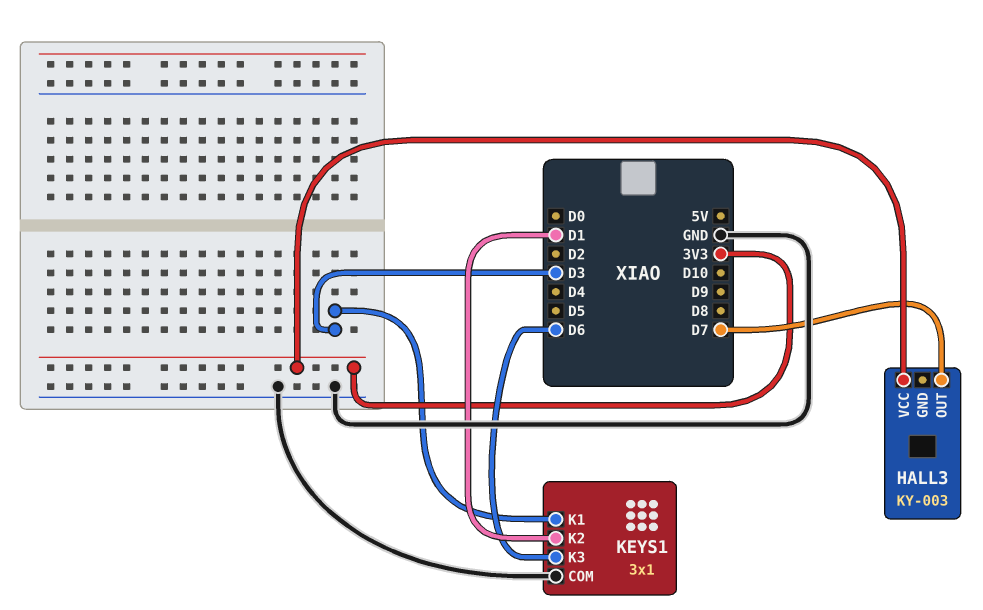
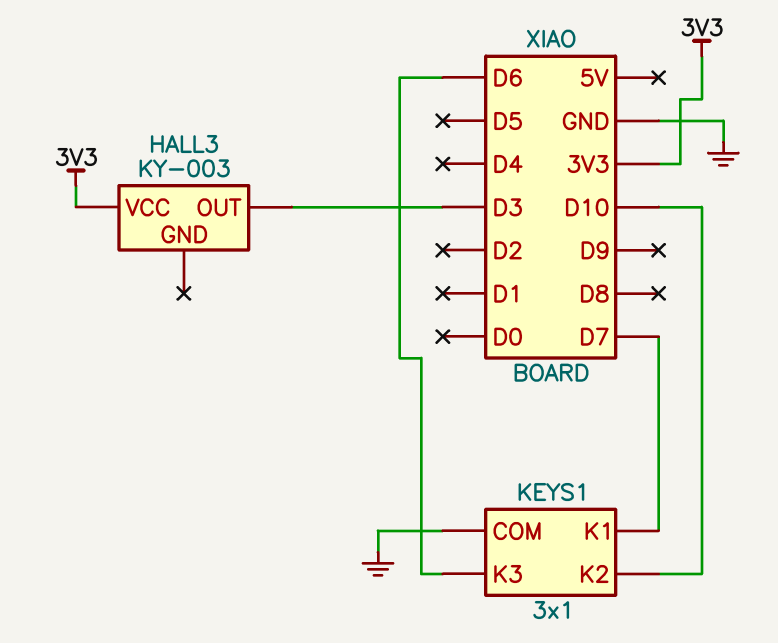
HALL3 pin OUT: D7 -> D3
KEYS1 pin K1: D3 -> D7
KEYS1 pin K2: D1 -> D10

